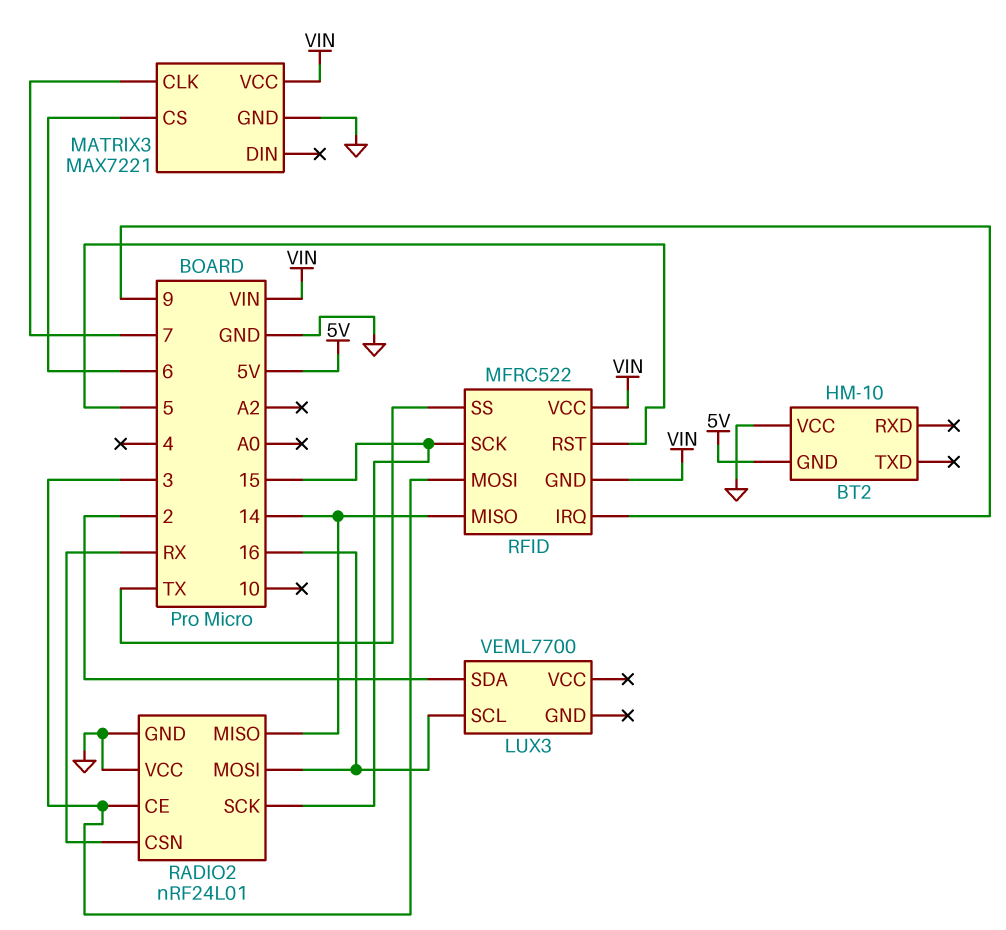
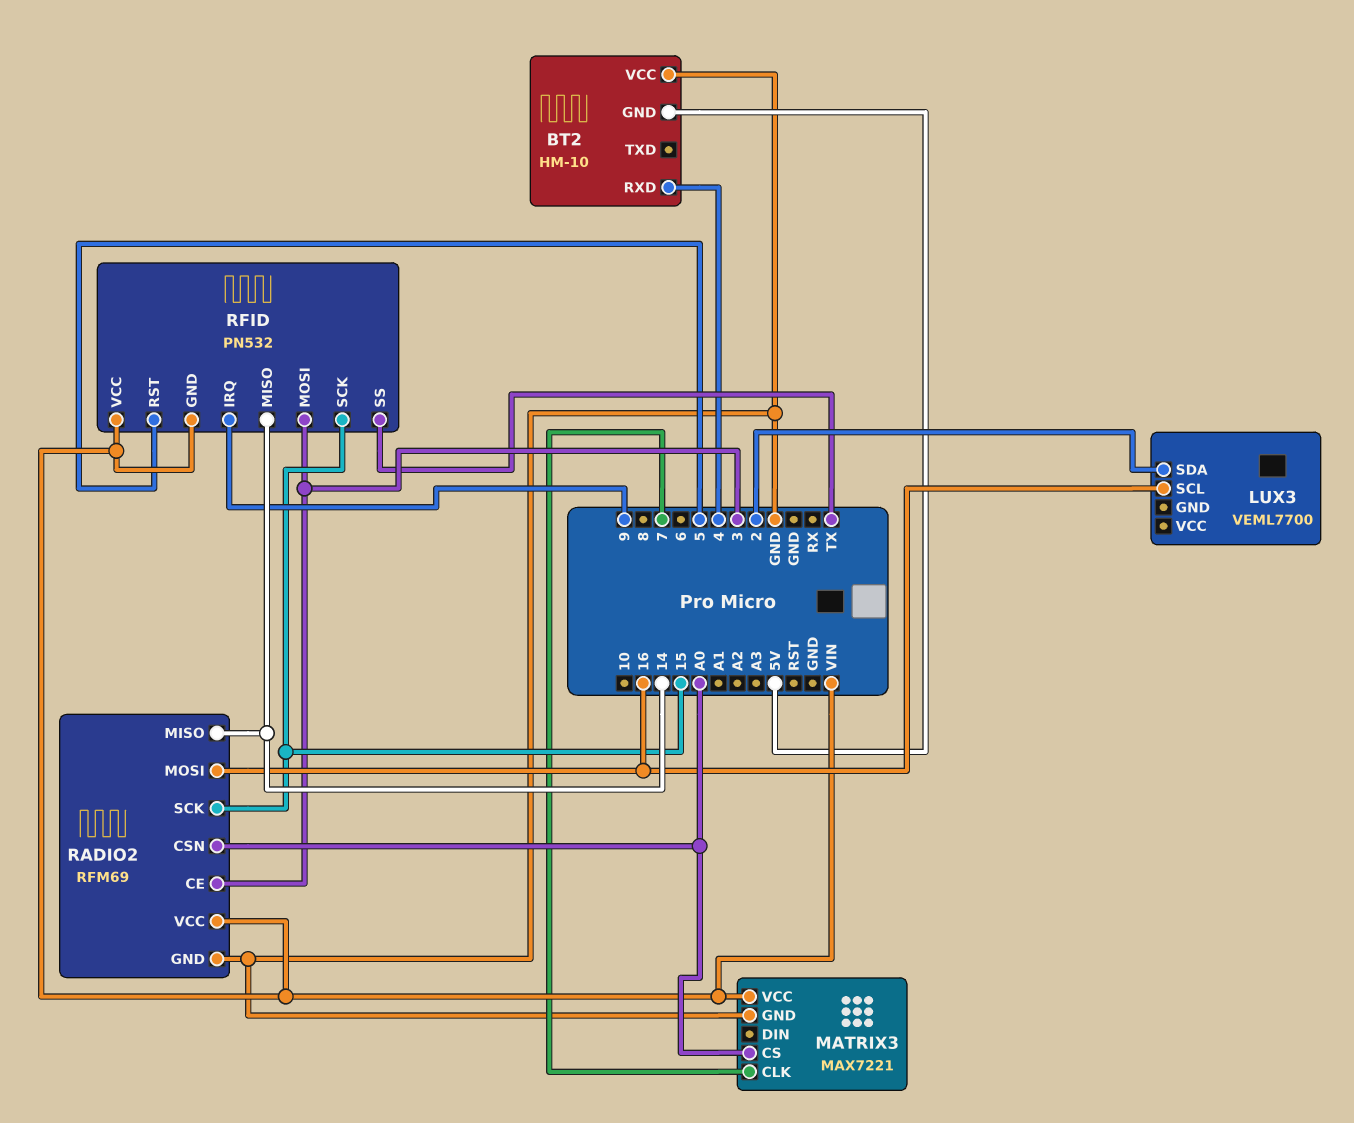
BT2 pin RXD: none -> 4
MATRIX3 pin CS: 6 -> A0
RADIO2: nRF24L01 -> RFM69
RADIO2 pin CSN: RX -> A0
RADIO2 pin VCC: GND -> VIN
RFID: MFRC522 -> PN532

